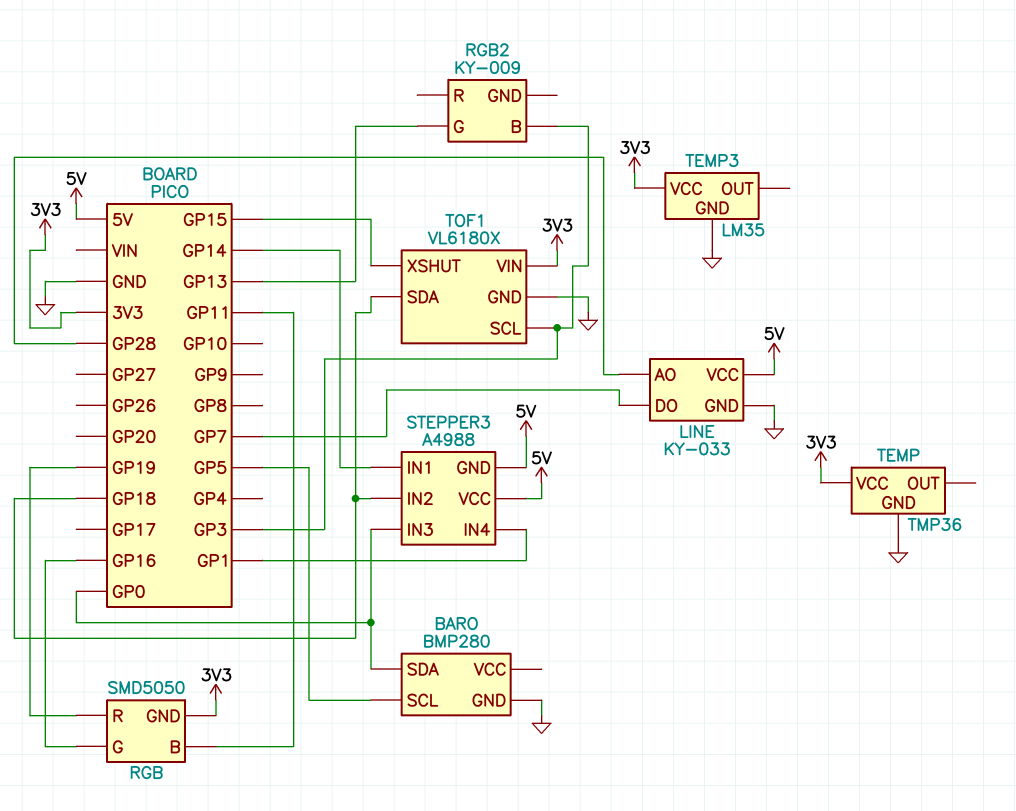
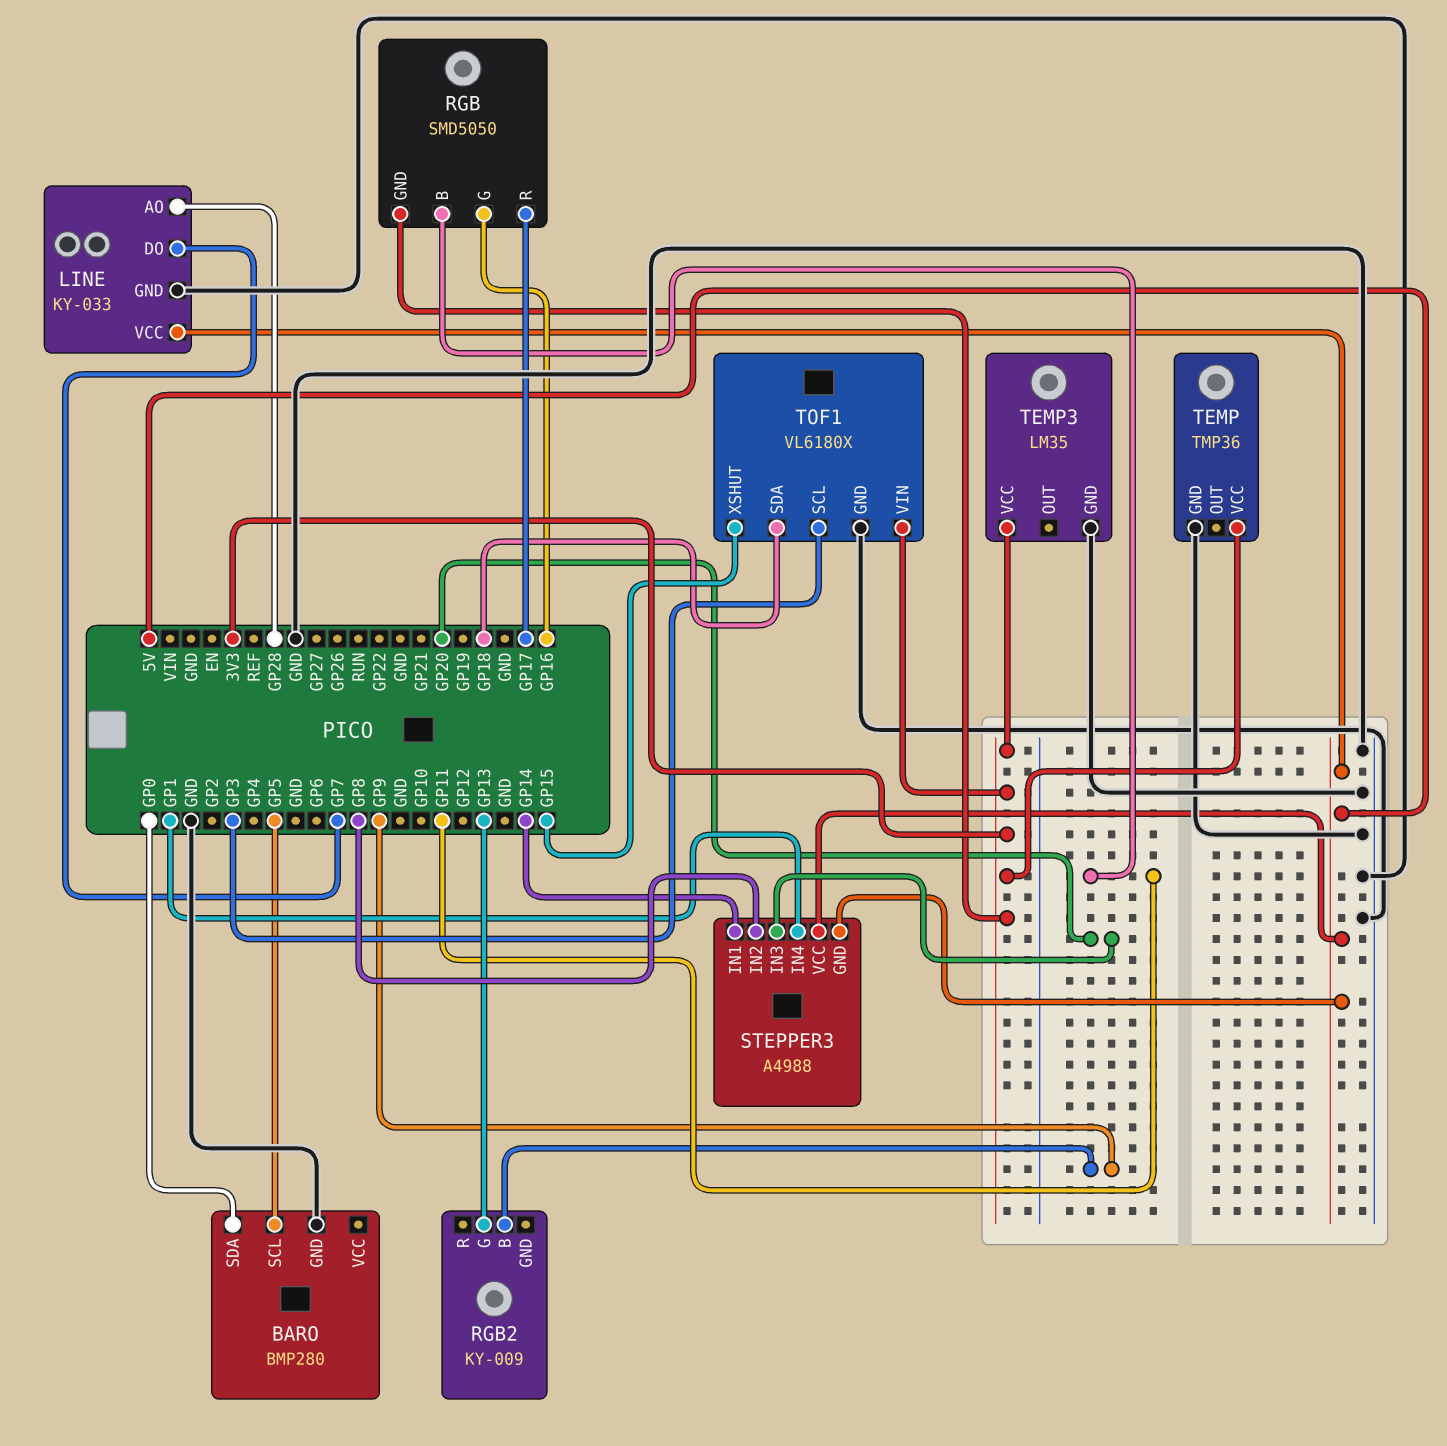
RGB pin R: GP19 -> GP17
RGB2 pin B: GP3 -> GP9
STEPPER3 pin IN2: GP18 -> GP8
STEPPER3 pin IN3: GP0 -> GP20

